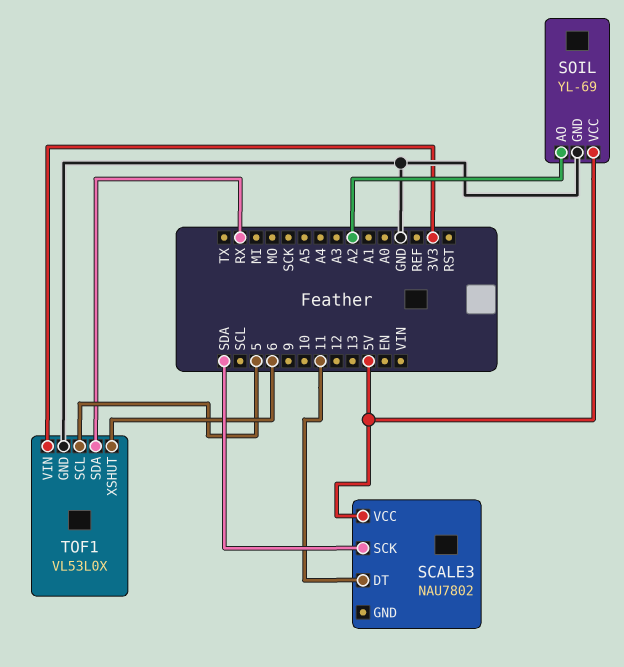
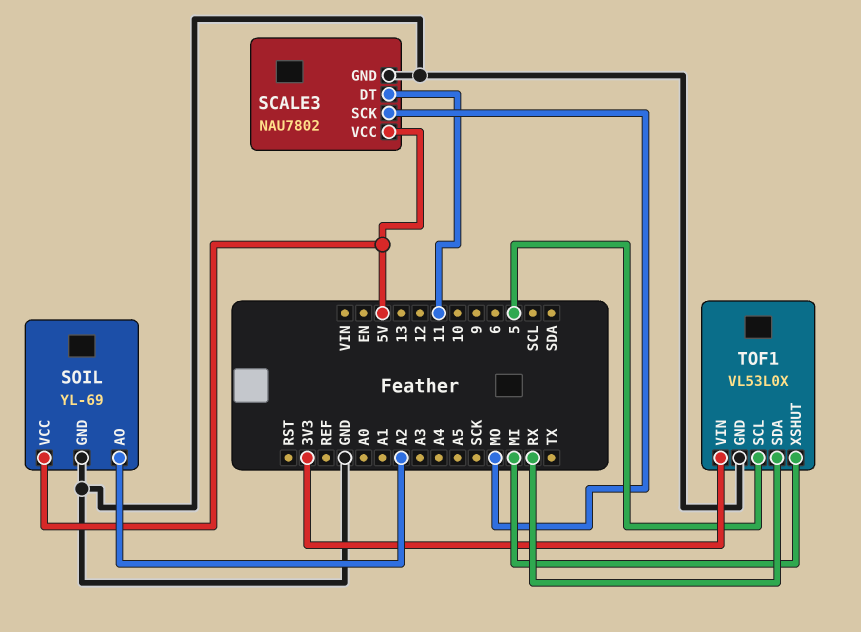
SCALE3 pin GND: none -> GND
SCALE3 pin SCK: SDA -> MO
TOF1 pin XSHUT: 6 -> MI

